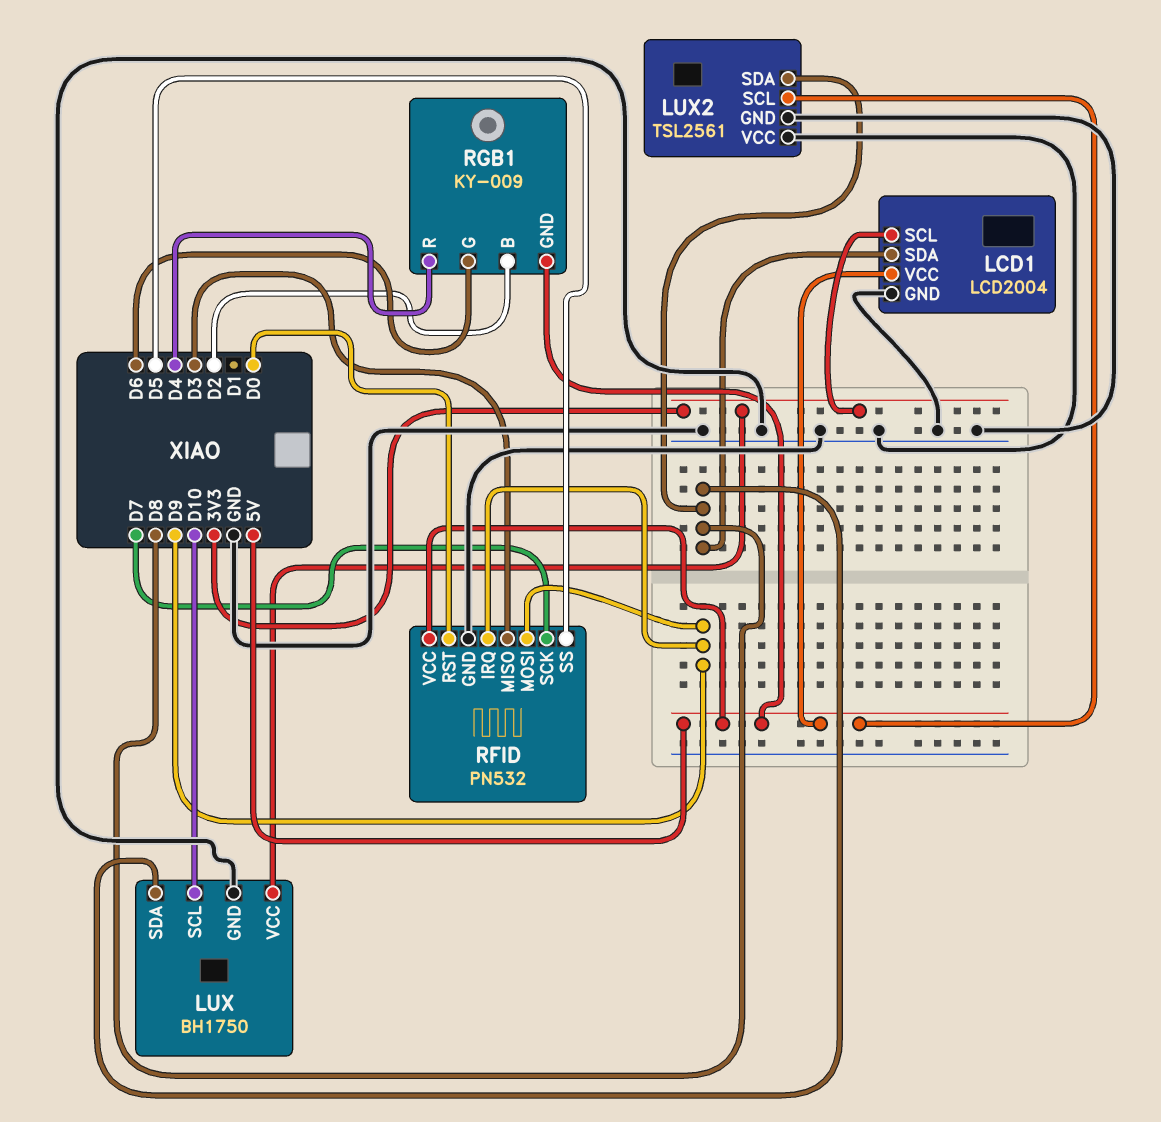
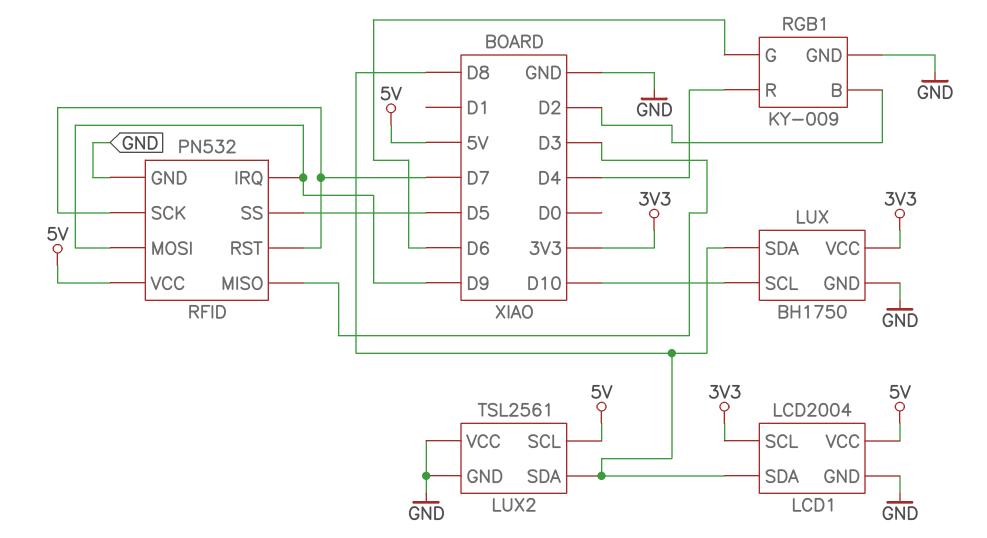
RFID pin RST: D0 -> D7
RGB1 pin GND: 5V -> GND

